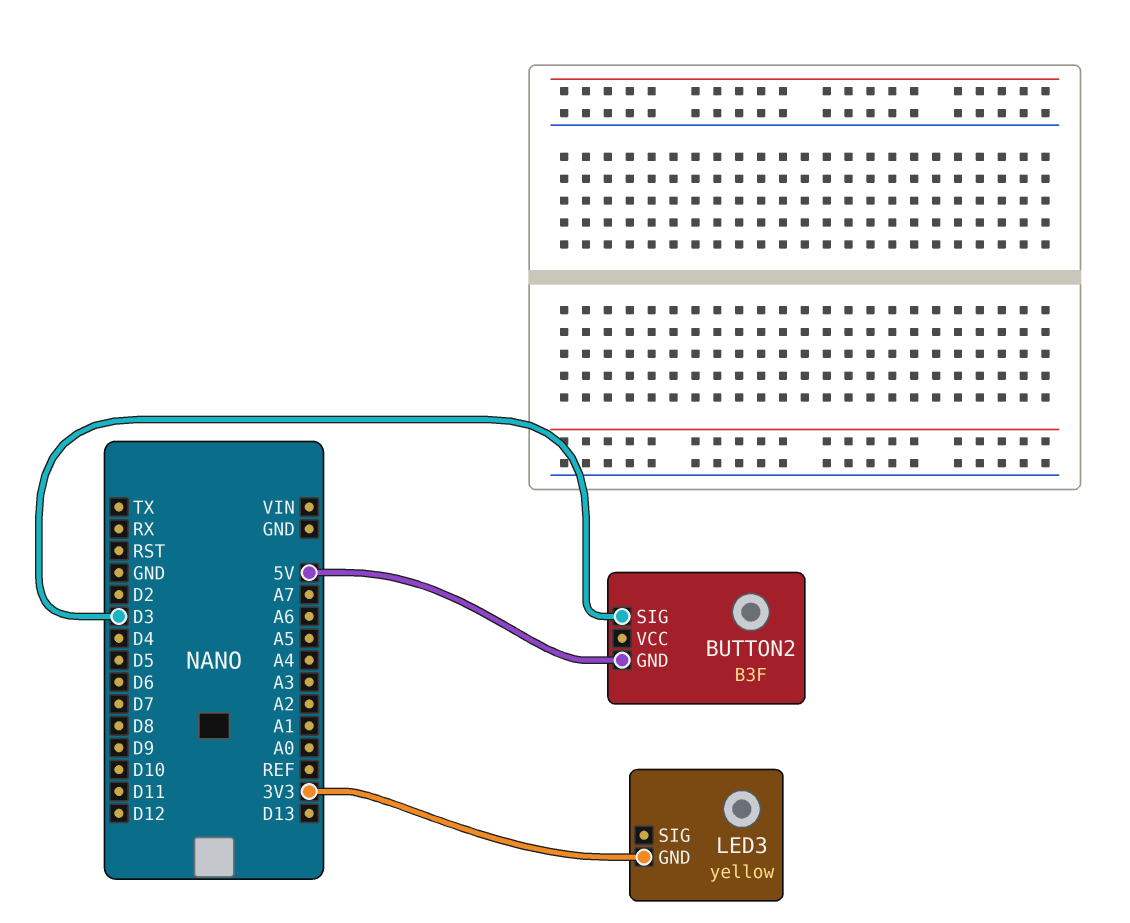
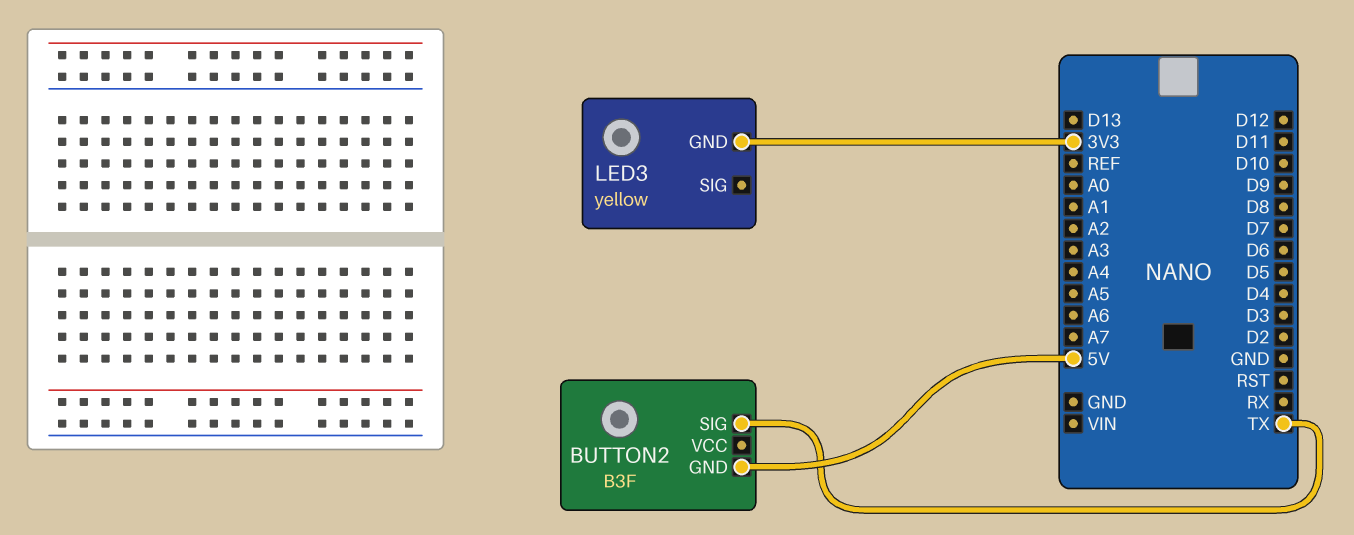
BUTTON2 pin SIG: D3 -> TX

